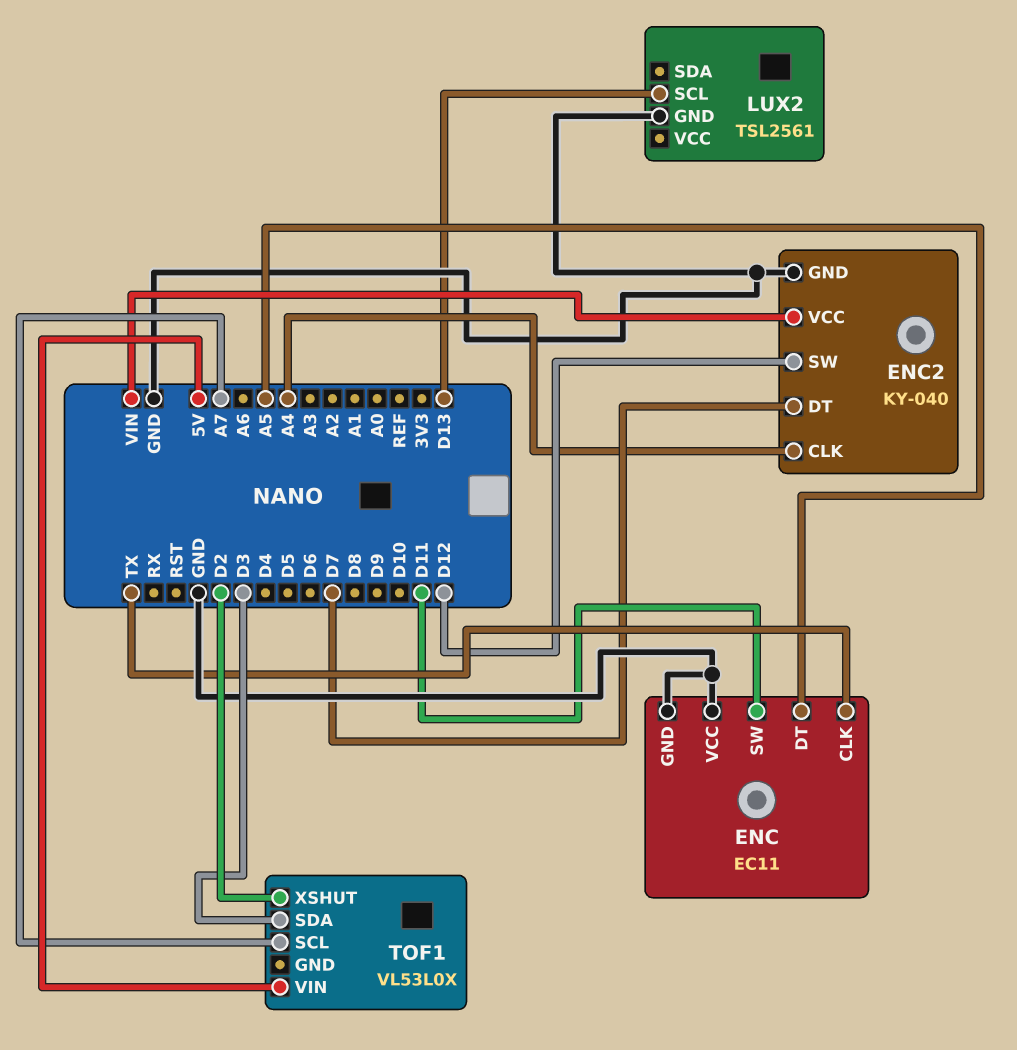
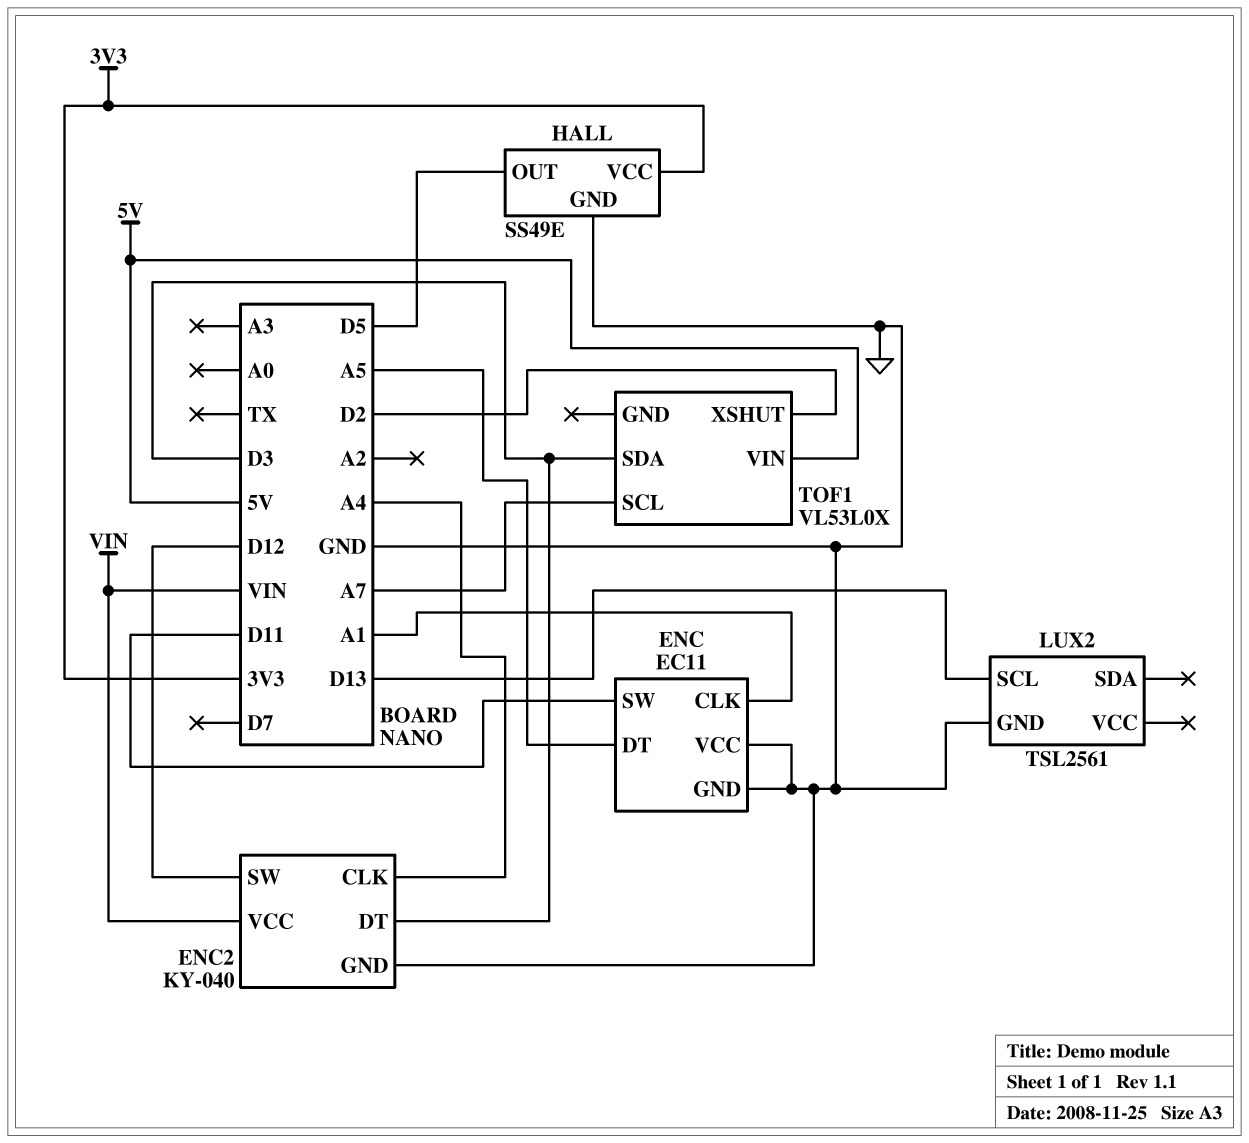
ENC pin CLK: TX -> A1
ENC2 pin DT: D7 -> D3
HALL: none -> SS49E
HALL pin GND: none -> GND
HALL pin OUT: none -> D5
HALL pin VCC: none -> 3V3

